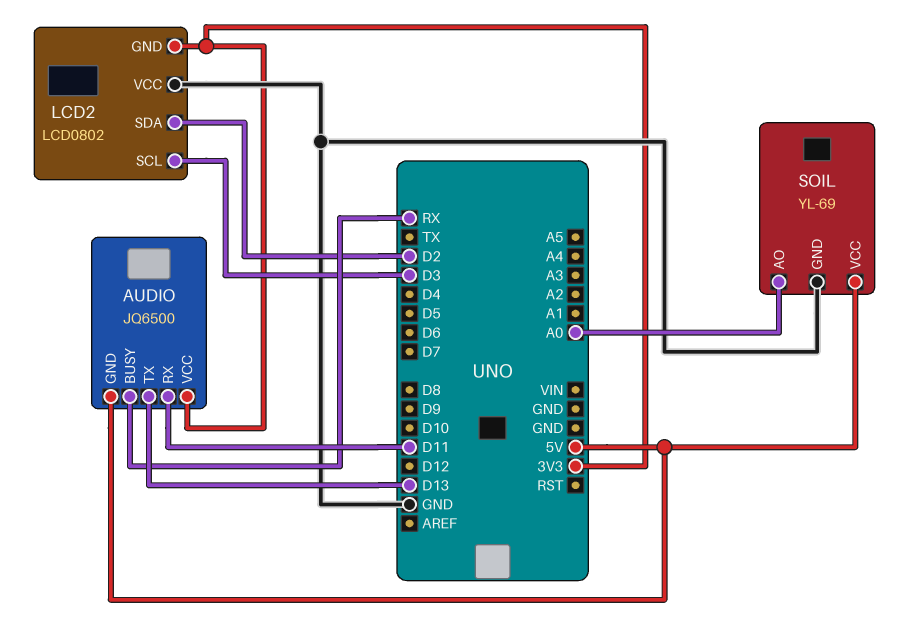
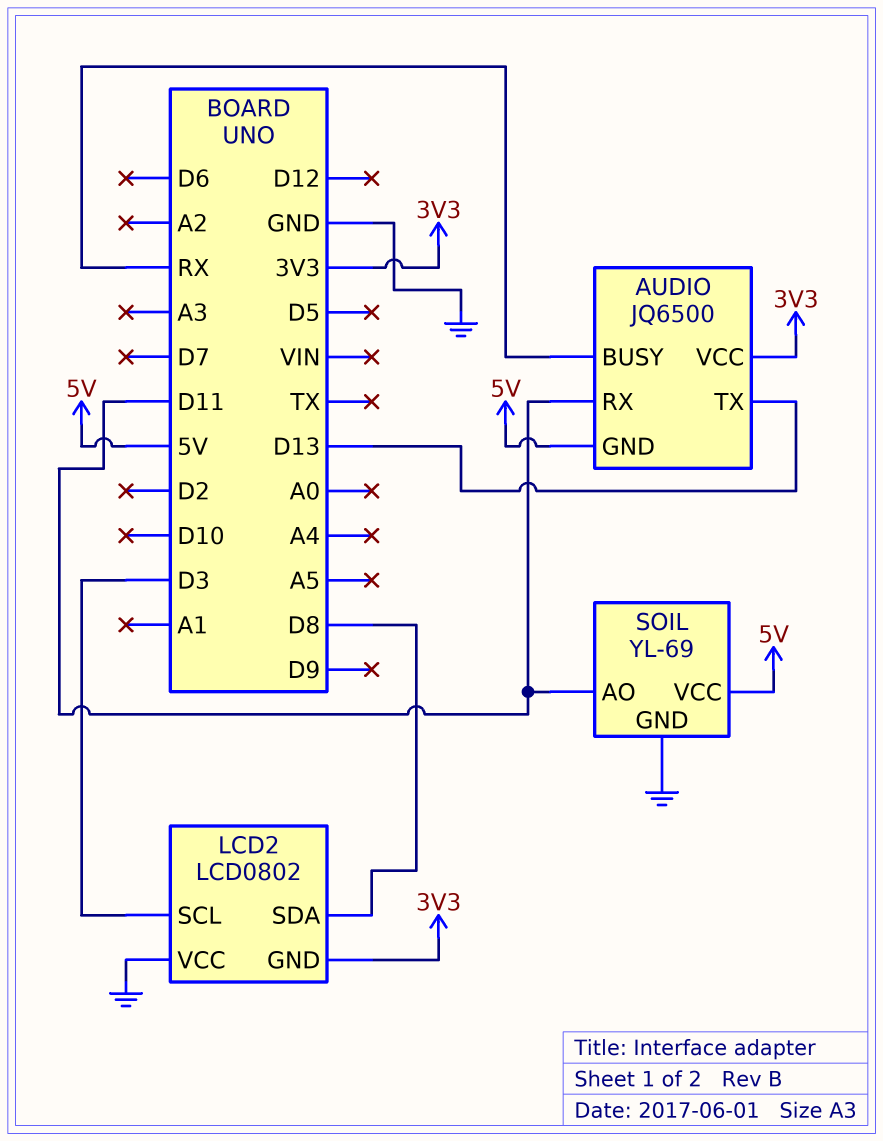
LCD2 pin SDA: D2 -> D8
SOIL pin AO: A0 -> D11

